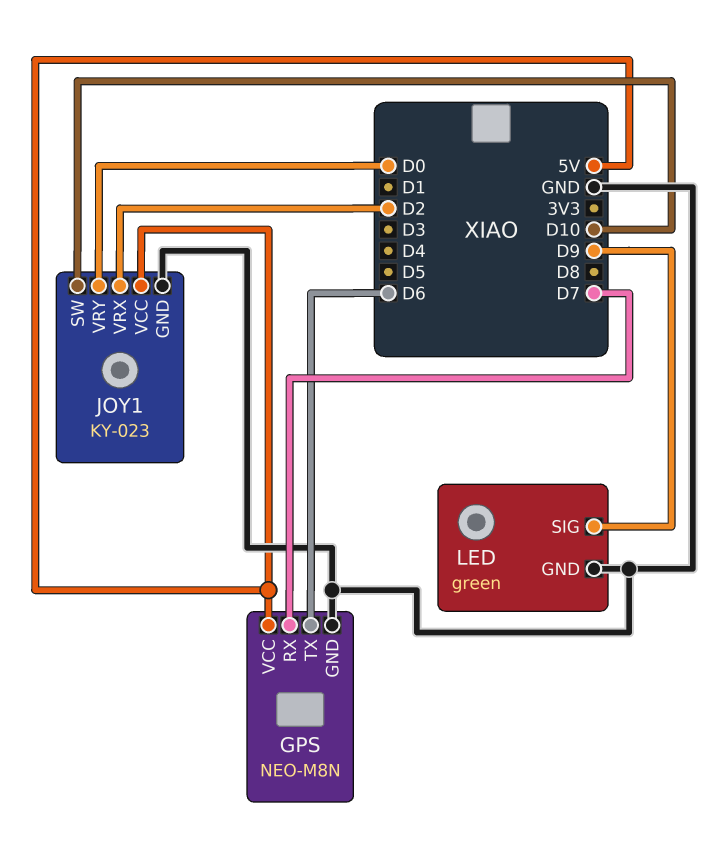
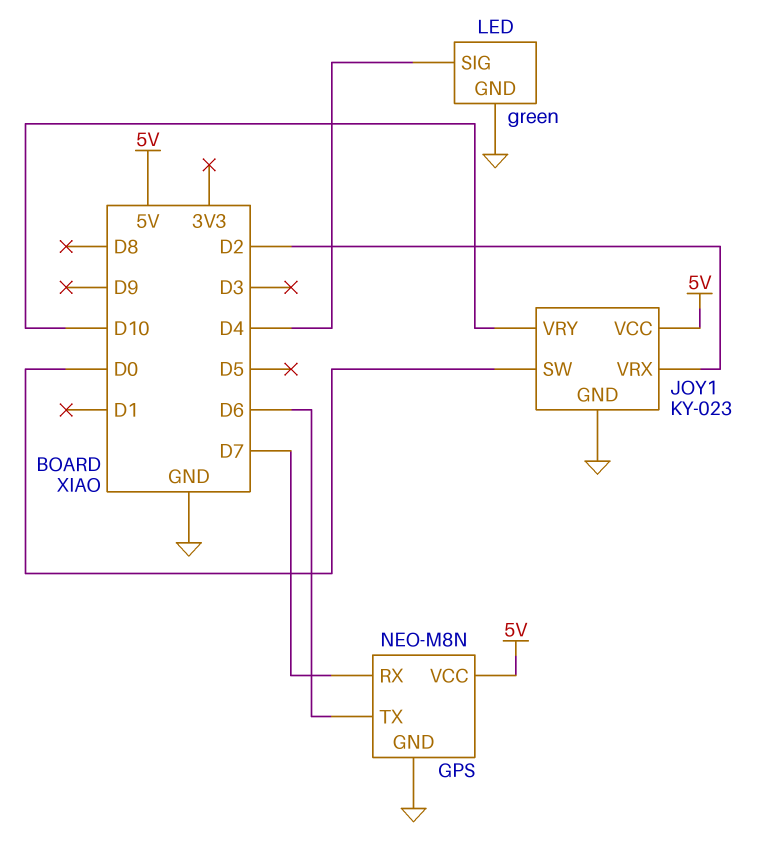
JOY1 pin SW: D10 -> D0
JOY1 pin VRY: D0 -> D10
LED pin SIG: D9 -> D4

